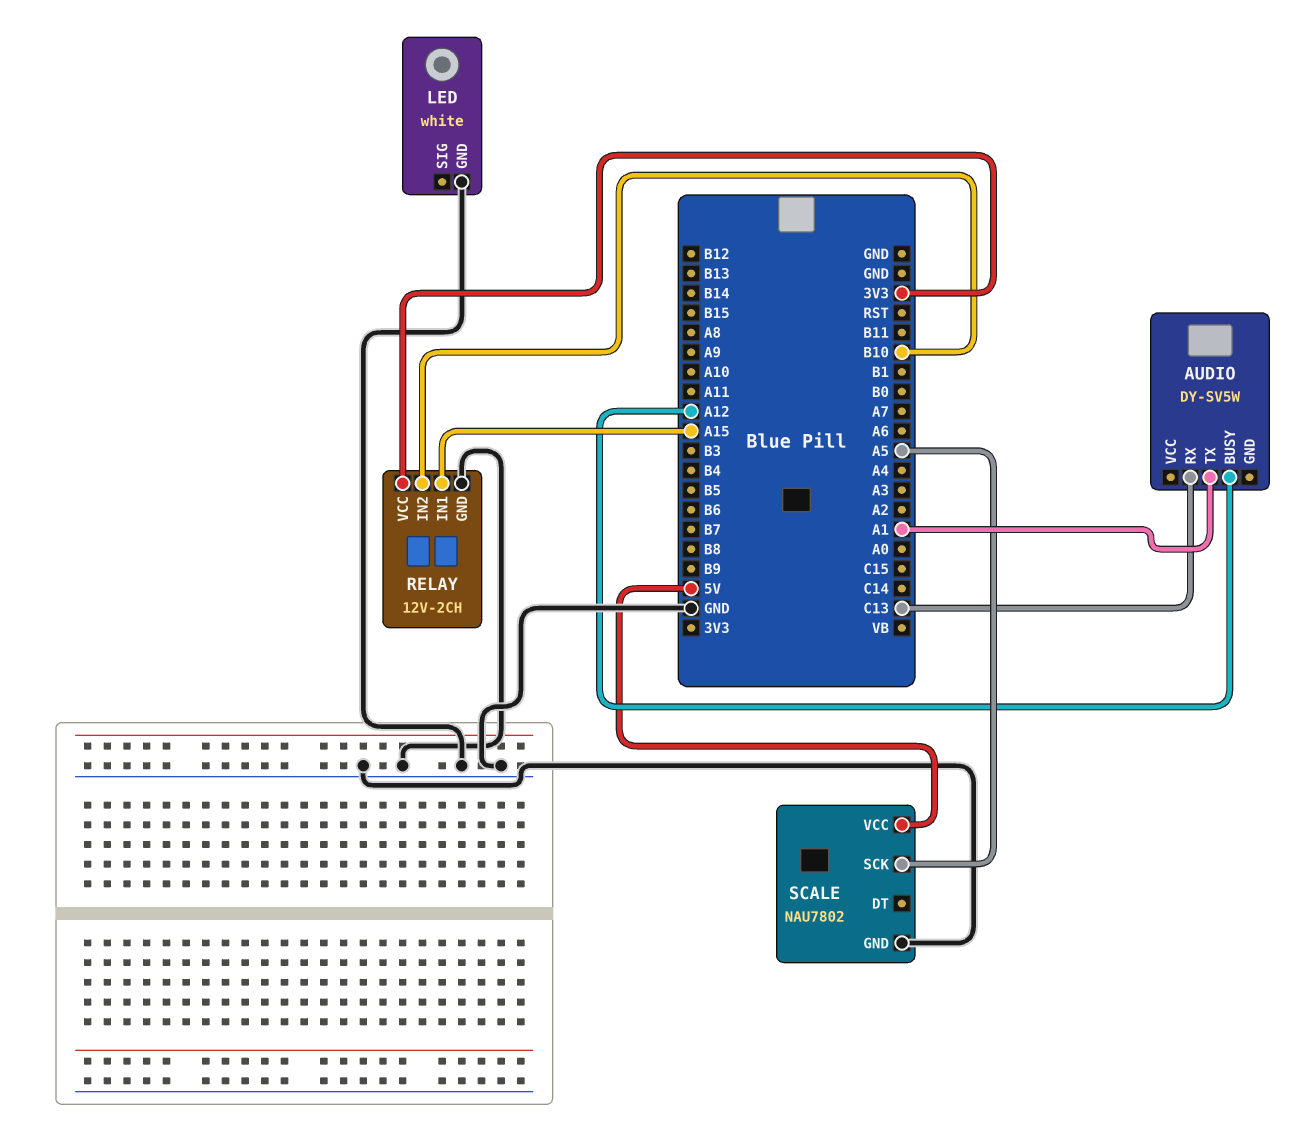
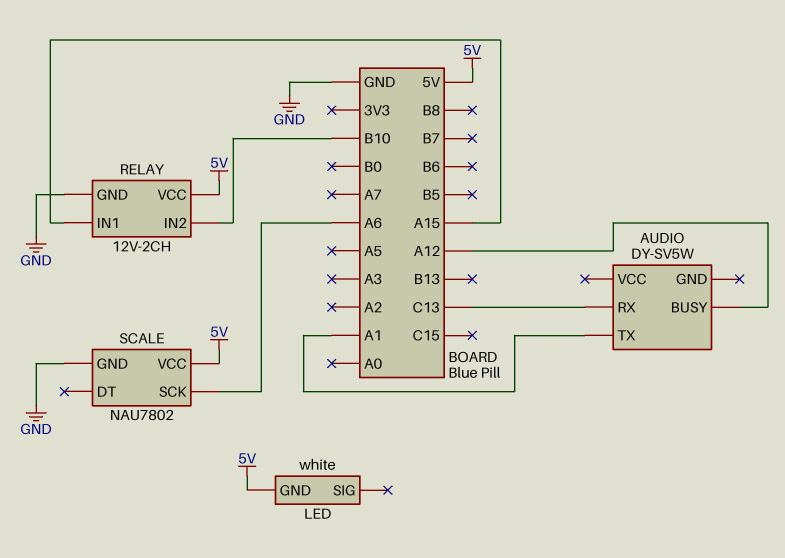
LED pin GND: GND -> 5V
RELAY pin VCC: 3V3 -> 5V
SCALE pin SCK: A5 -> A6

